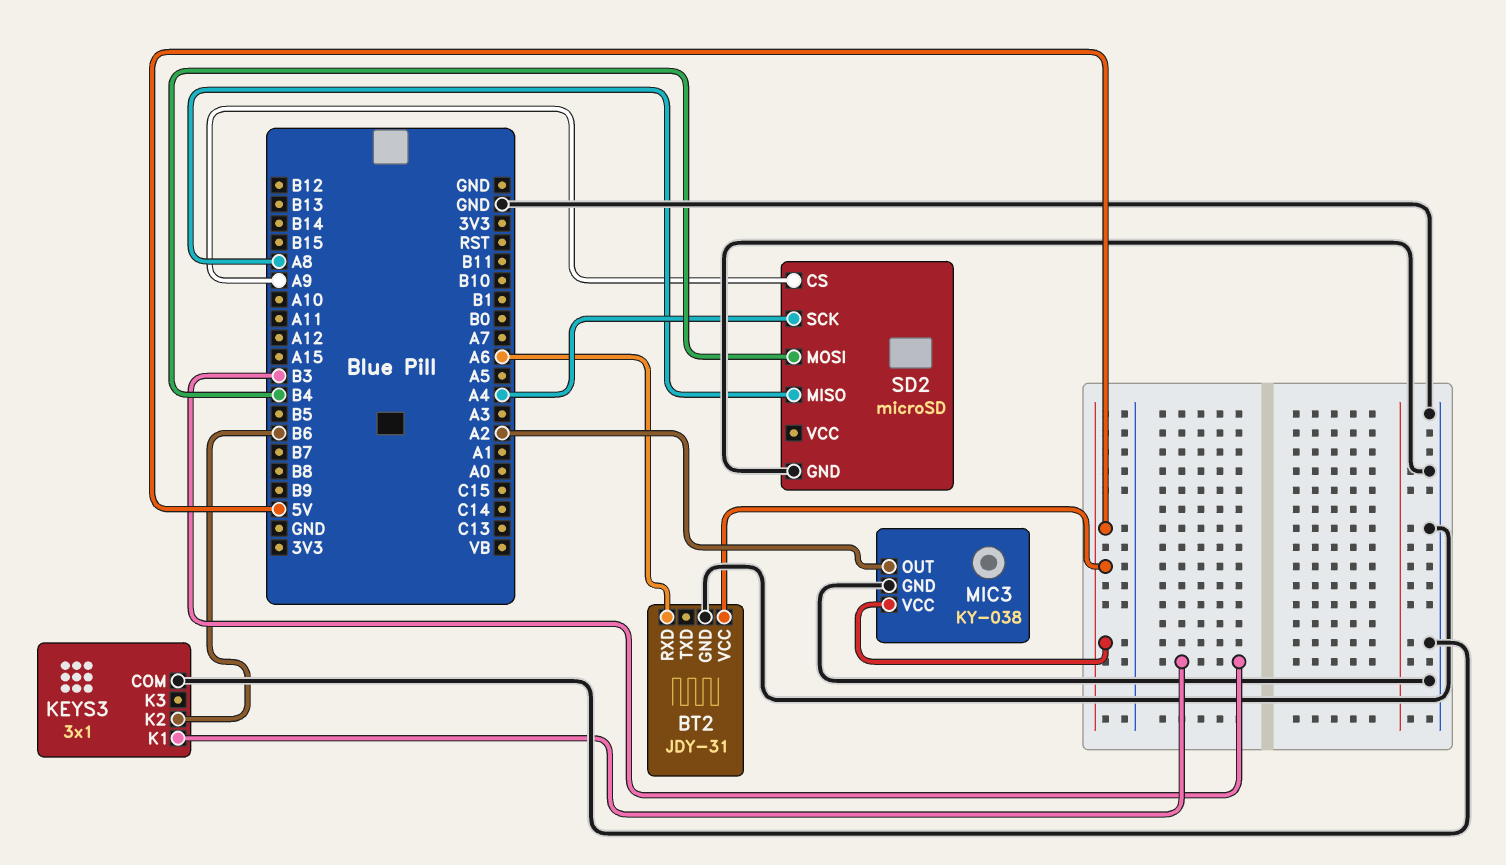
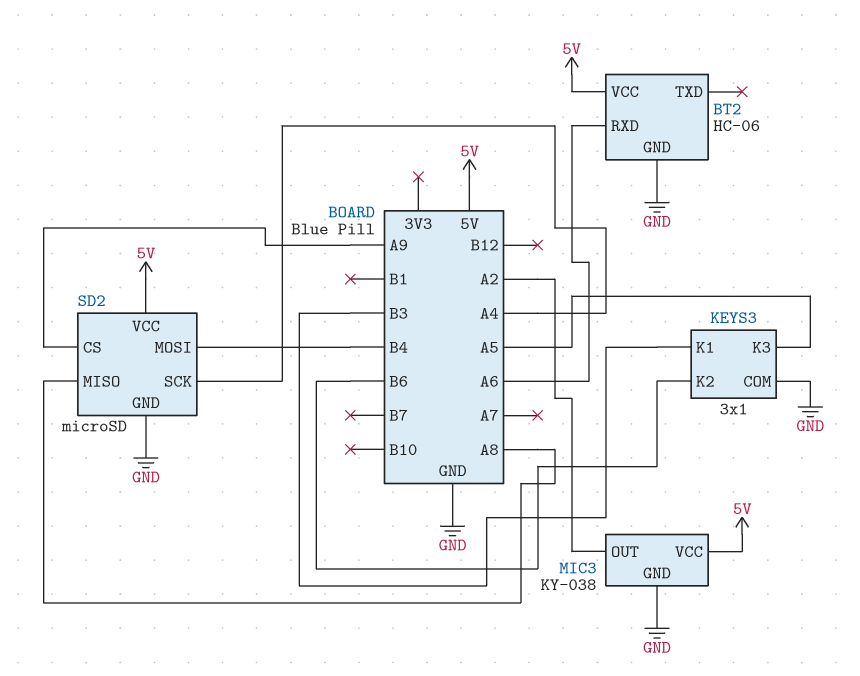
BT2: JDY-31 -> HC-06
KEYS3 pin K3: none -> A5
SD2 pin VCC: none -> 5V

